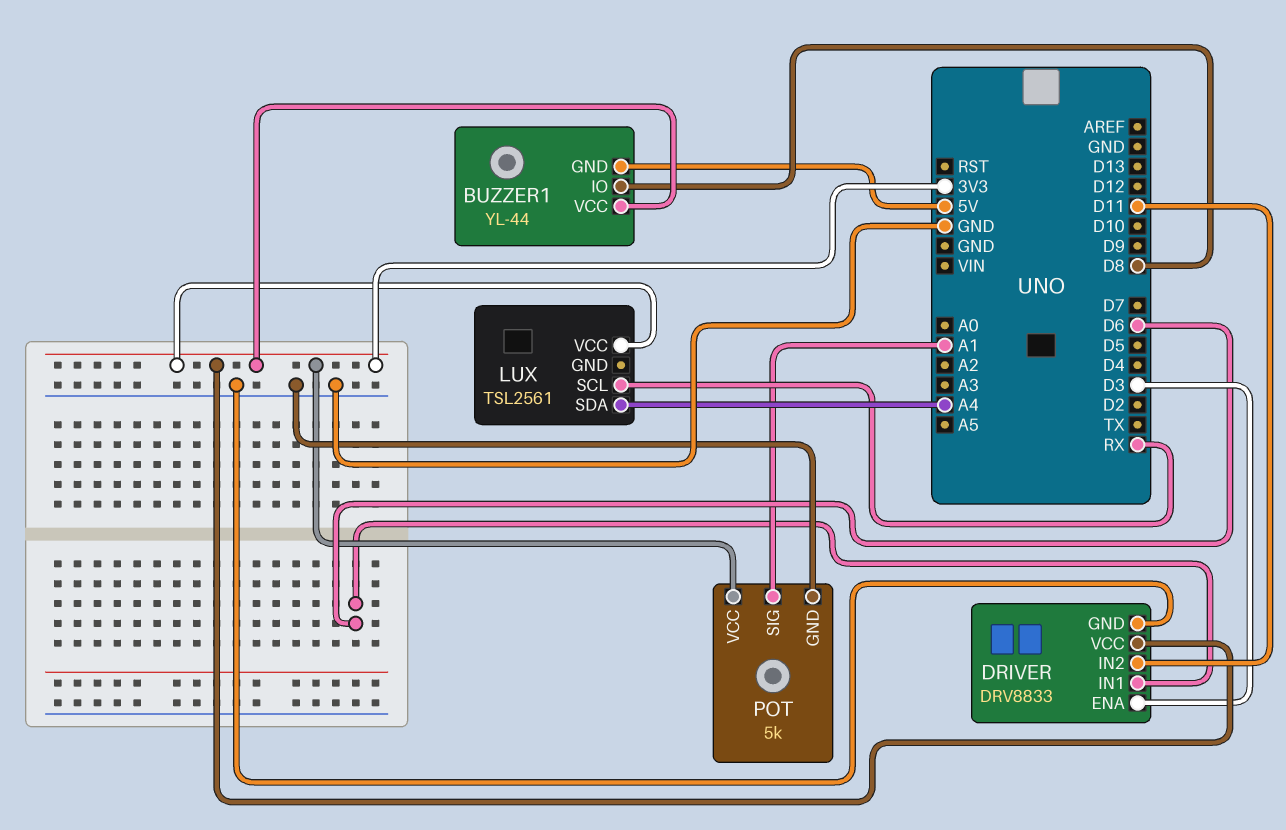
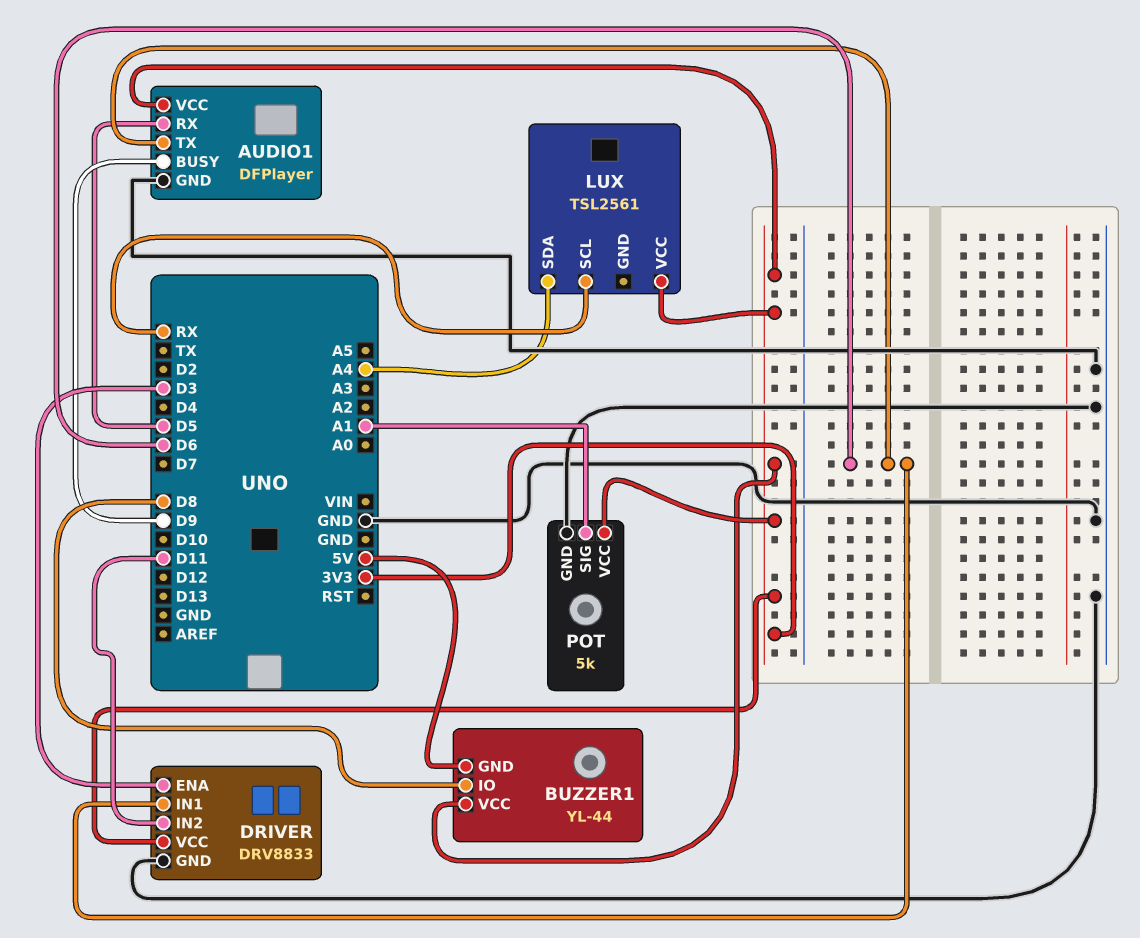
AUDIO1: none -> DFPlayer
AUDIO1 pin BUSY: none -> D9
AUDIO1 pin GND: none -> GND
AUDIO1 pin RX: none -> D5
AUDIO1 pin TX: none -> D6
AUDIO1 pin VCC: none -> 3V3

